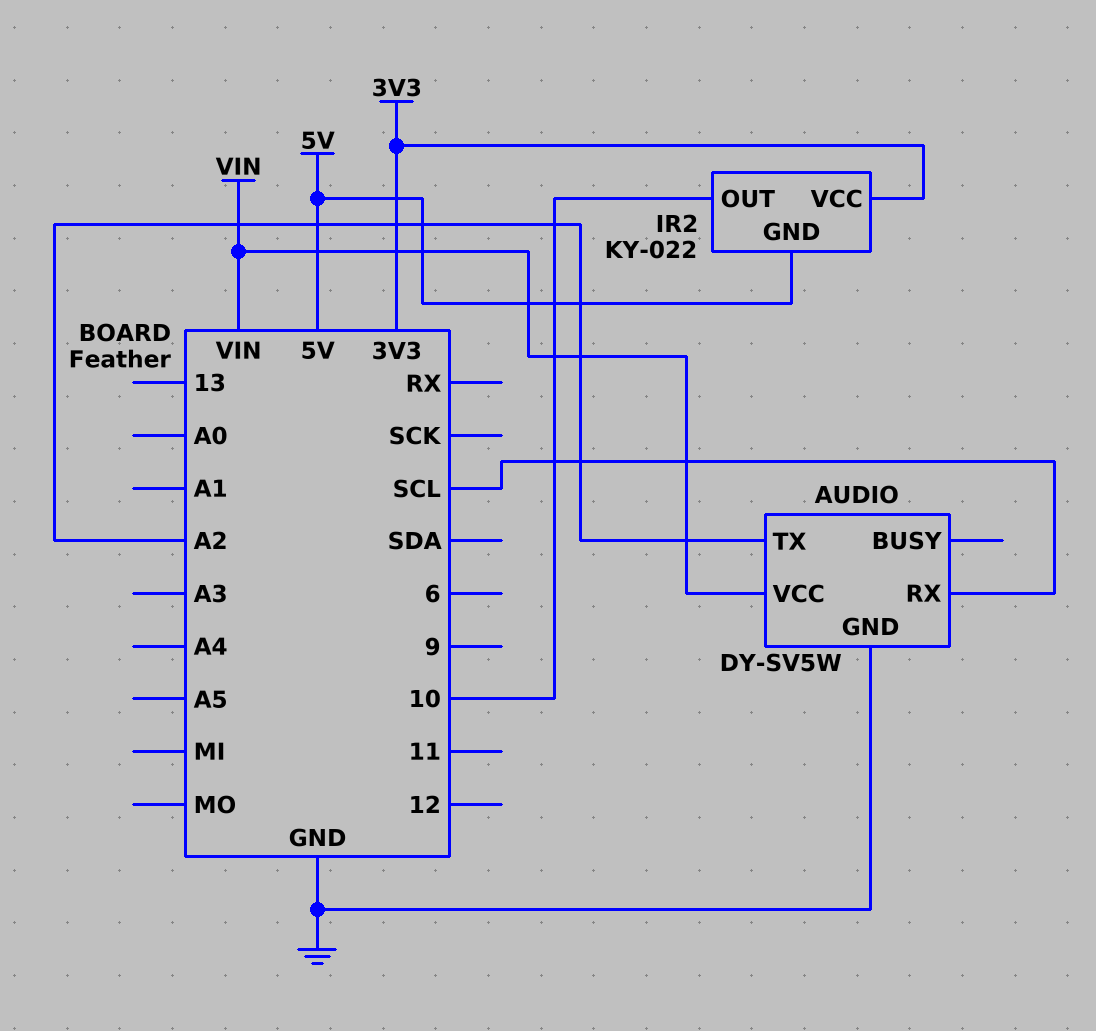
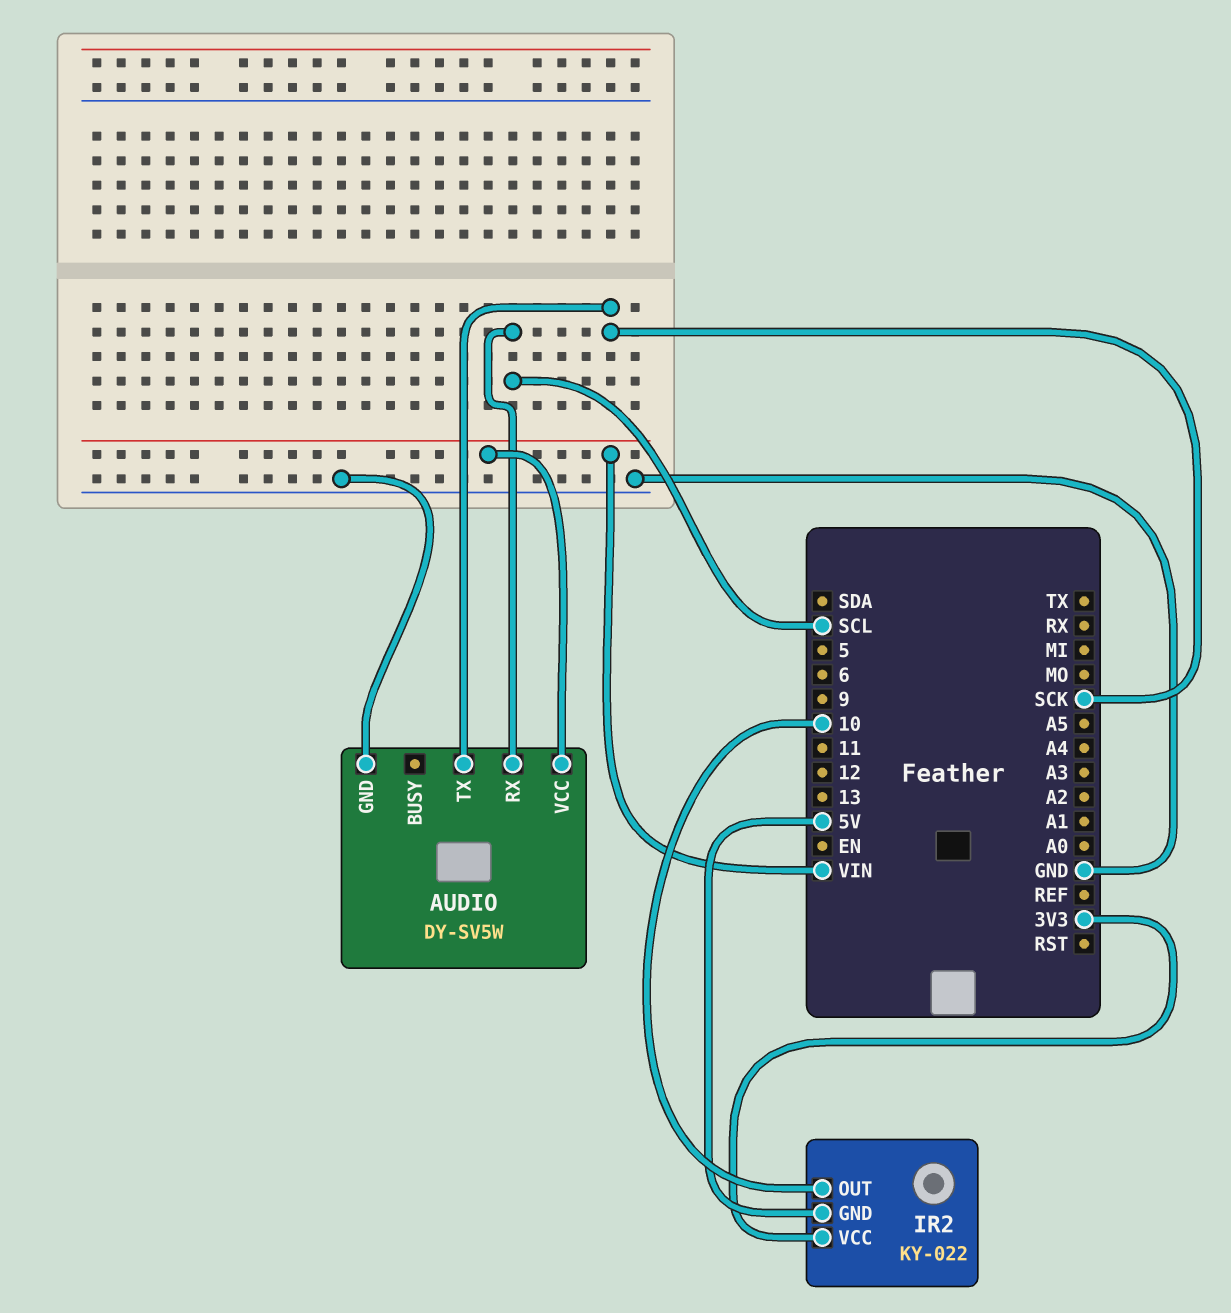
AUDIO pin TX: A2 -> SCK

